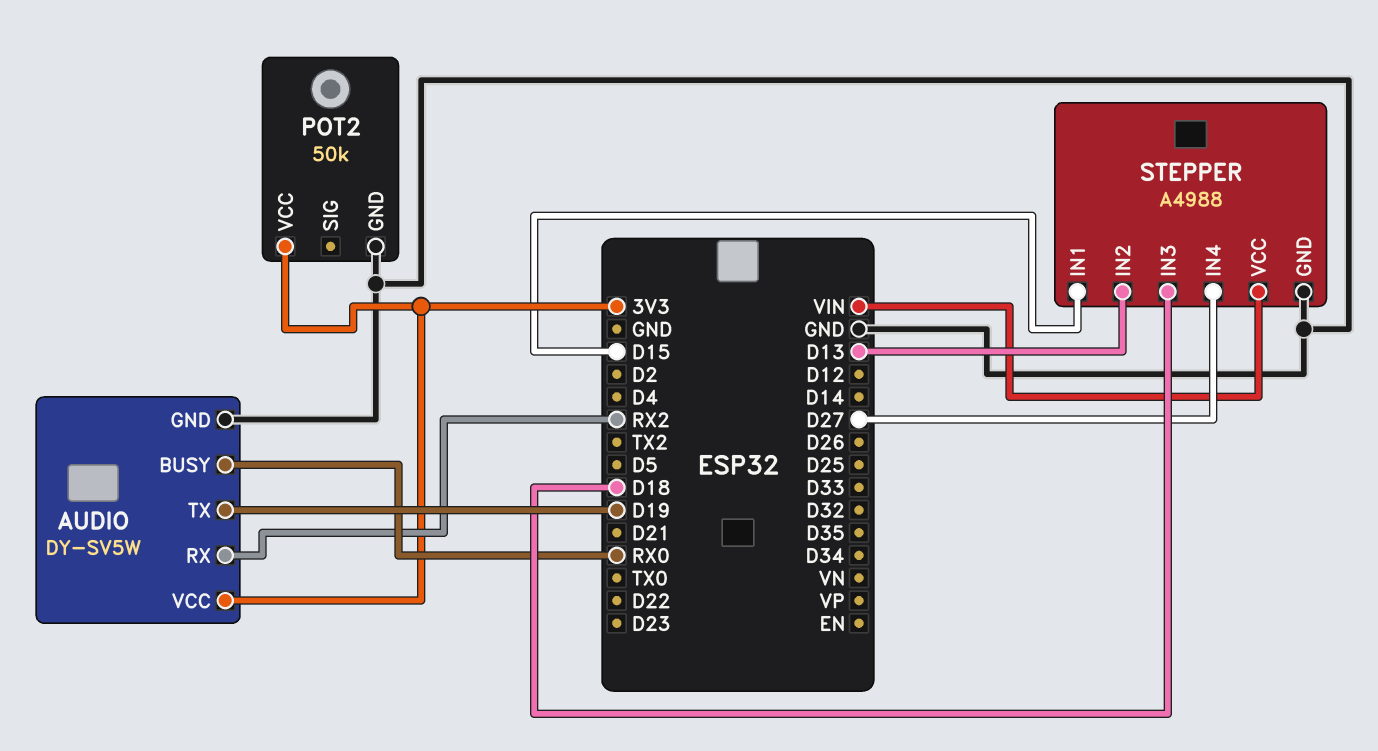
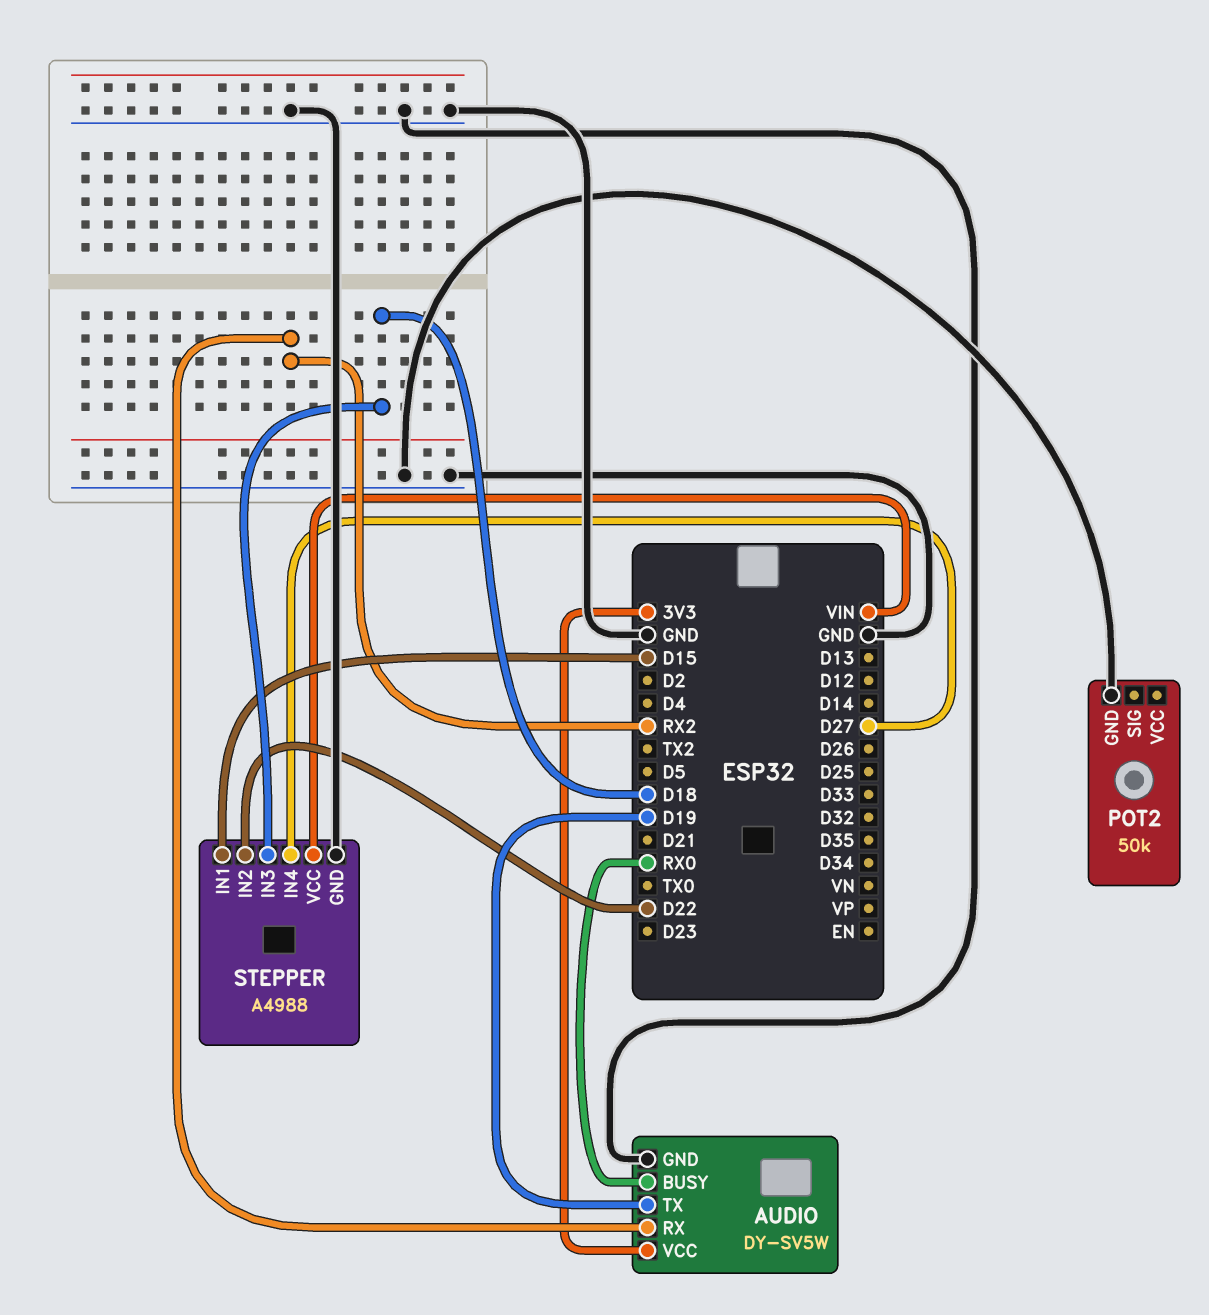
POT2 pin VCC: 3V3 -> none
STEPPER pin IN2: D13 -> D22

